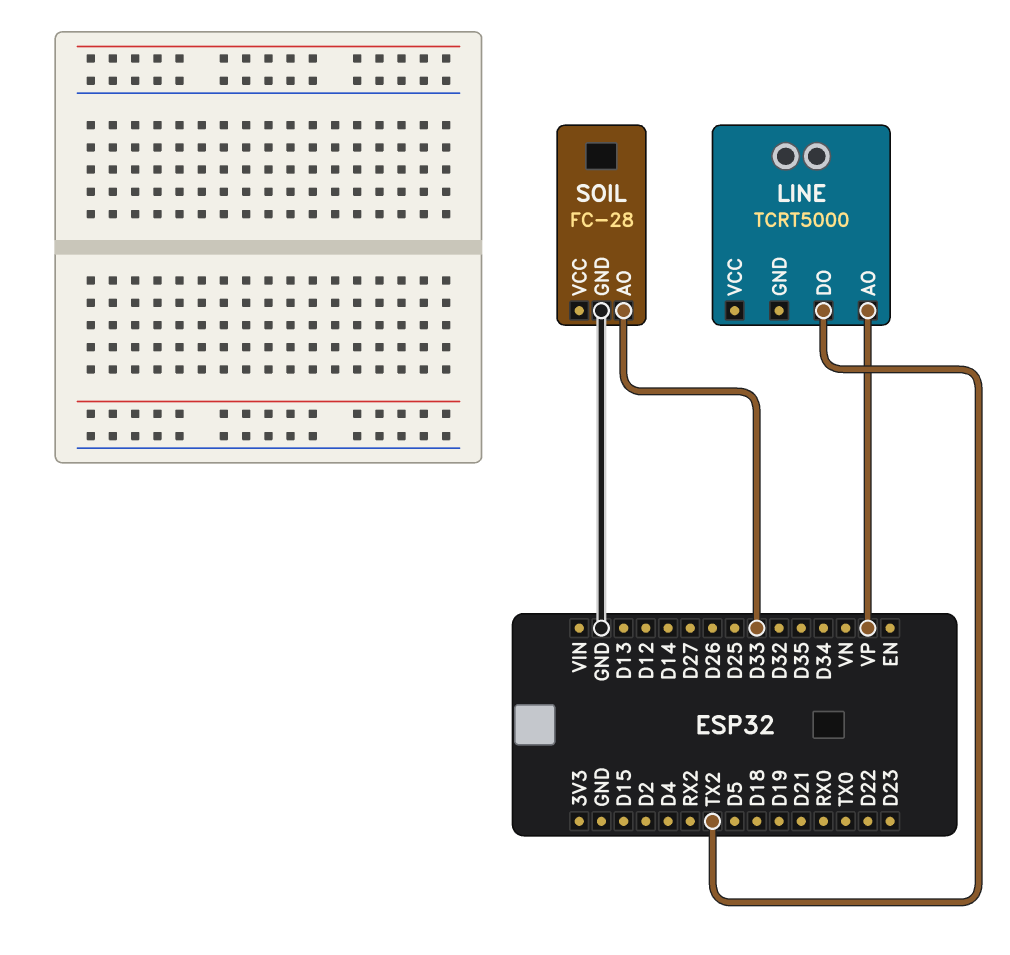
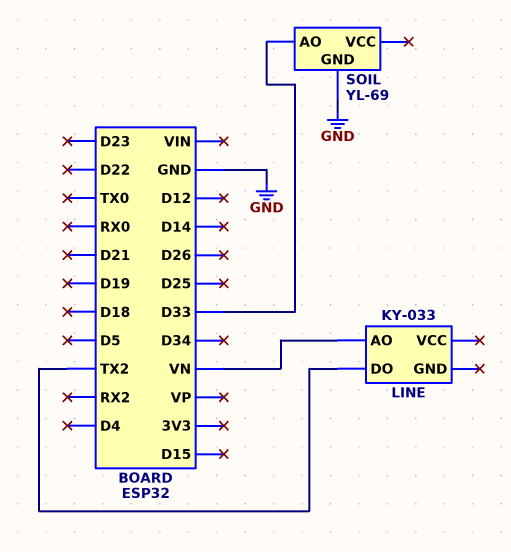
LINE: TCRT5000 -> KY-033
LINE pin AO: VP -> VN
SOIL: FC-28 -> YL-69

